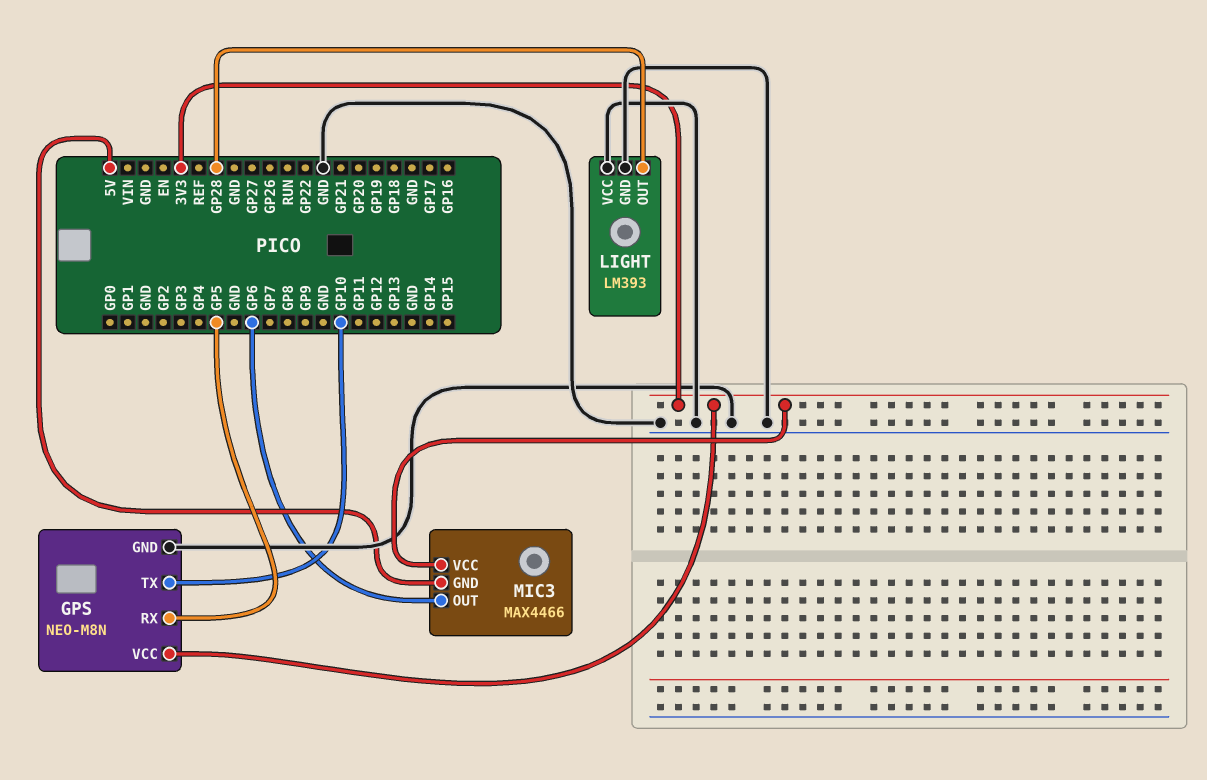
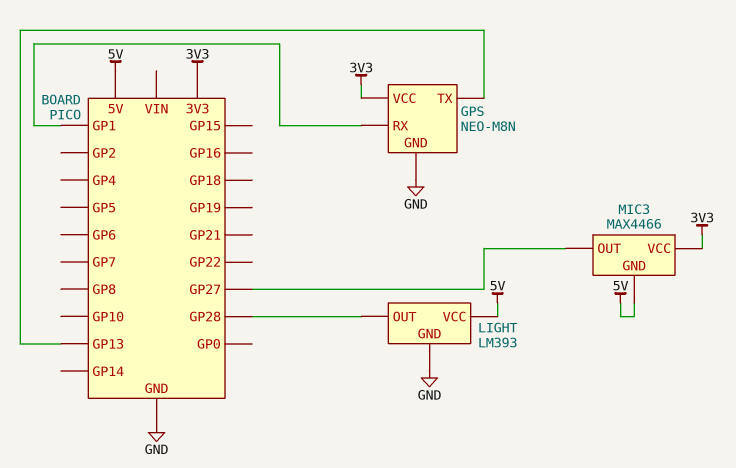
GPS pin RX: GP5 -> GP1
GPS pin TX: GP10 -> GP13
LIGHT pin VCC: GND -> 5V
MIC3 pin OUT: GP6 -> GP27

